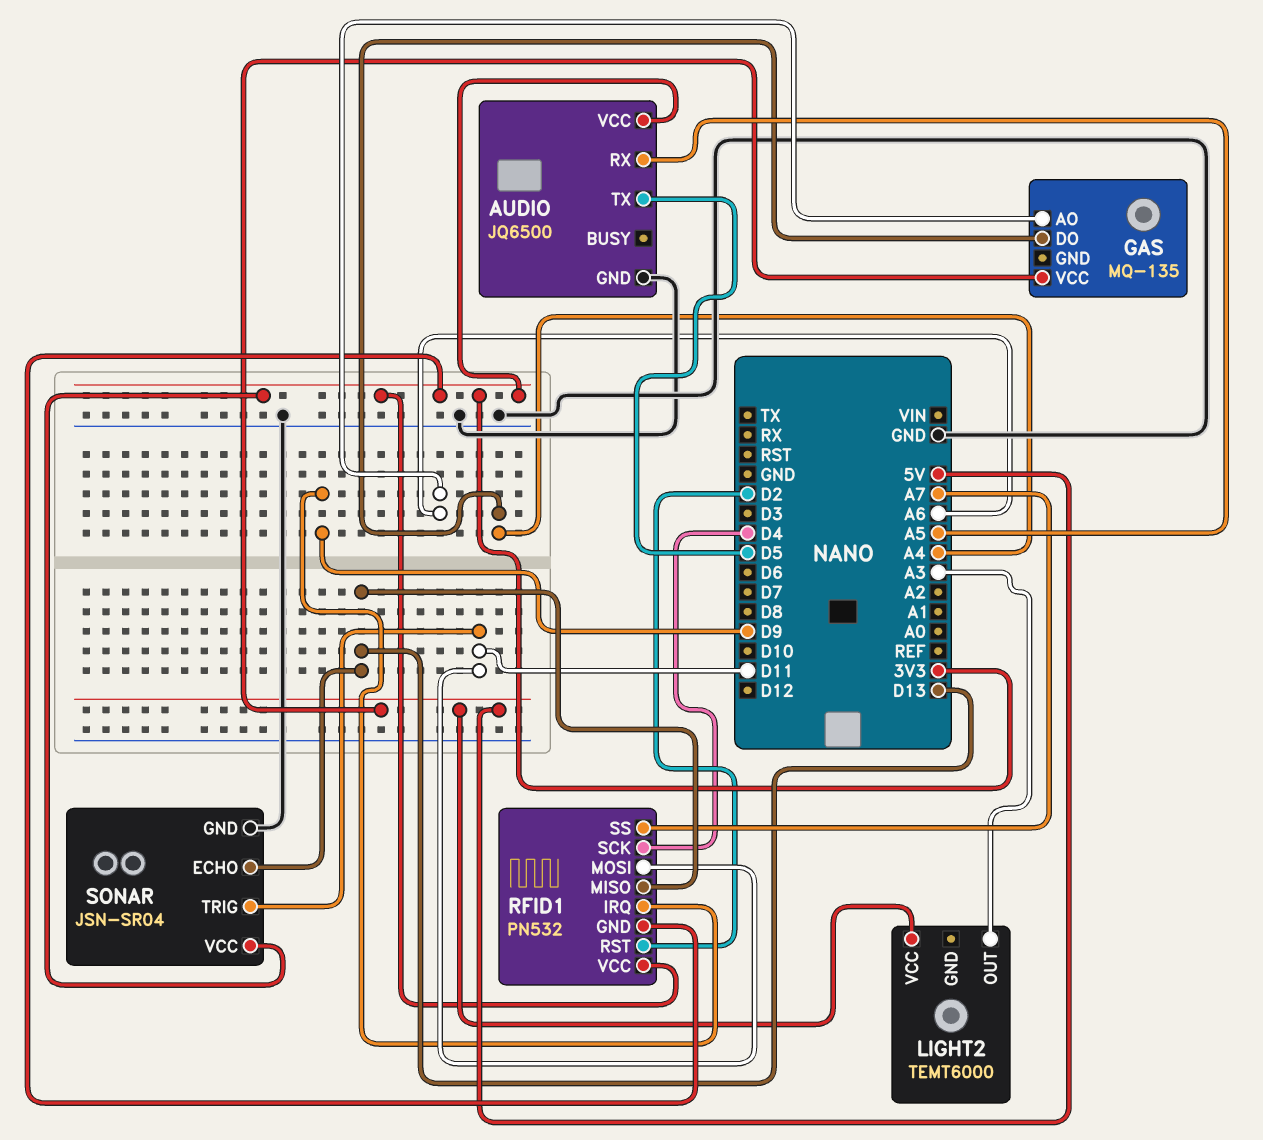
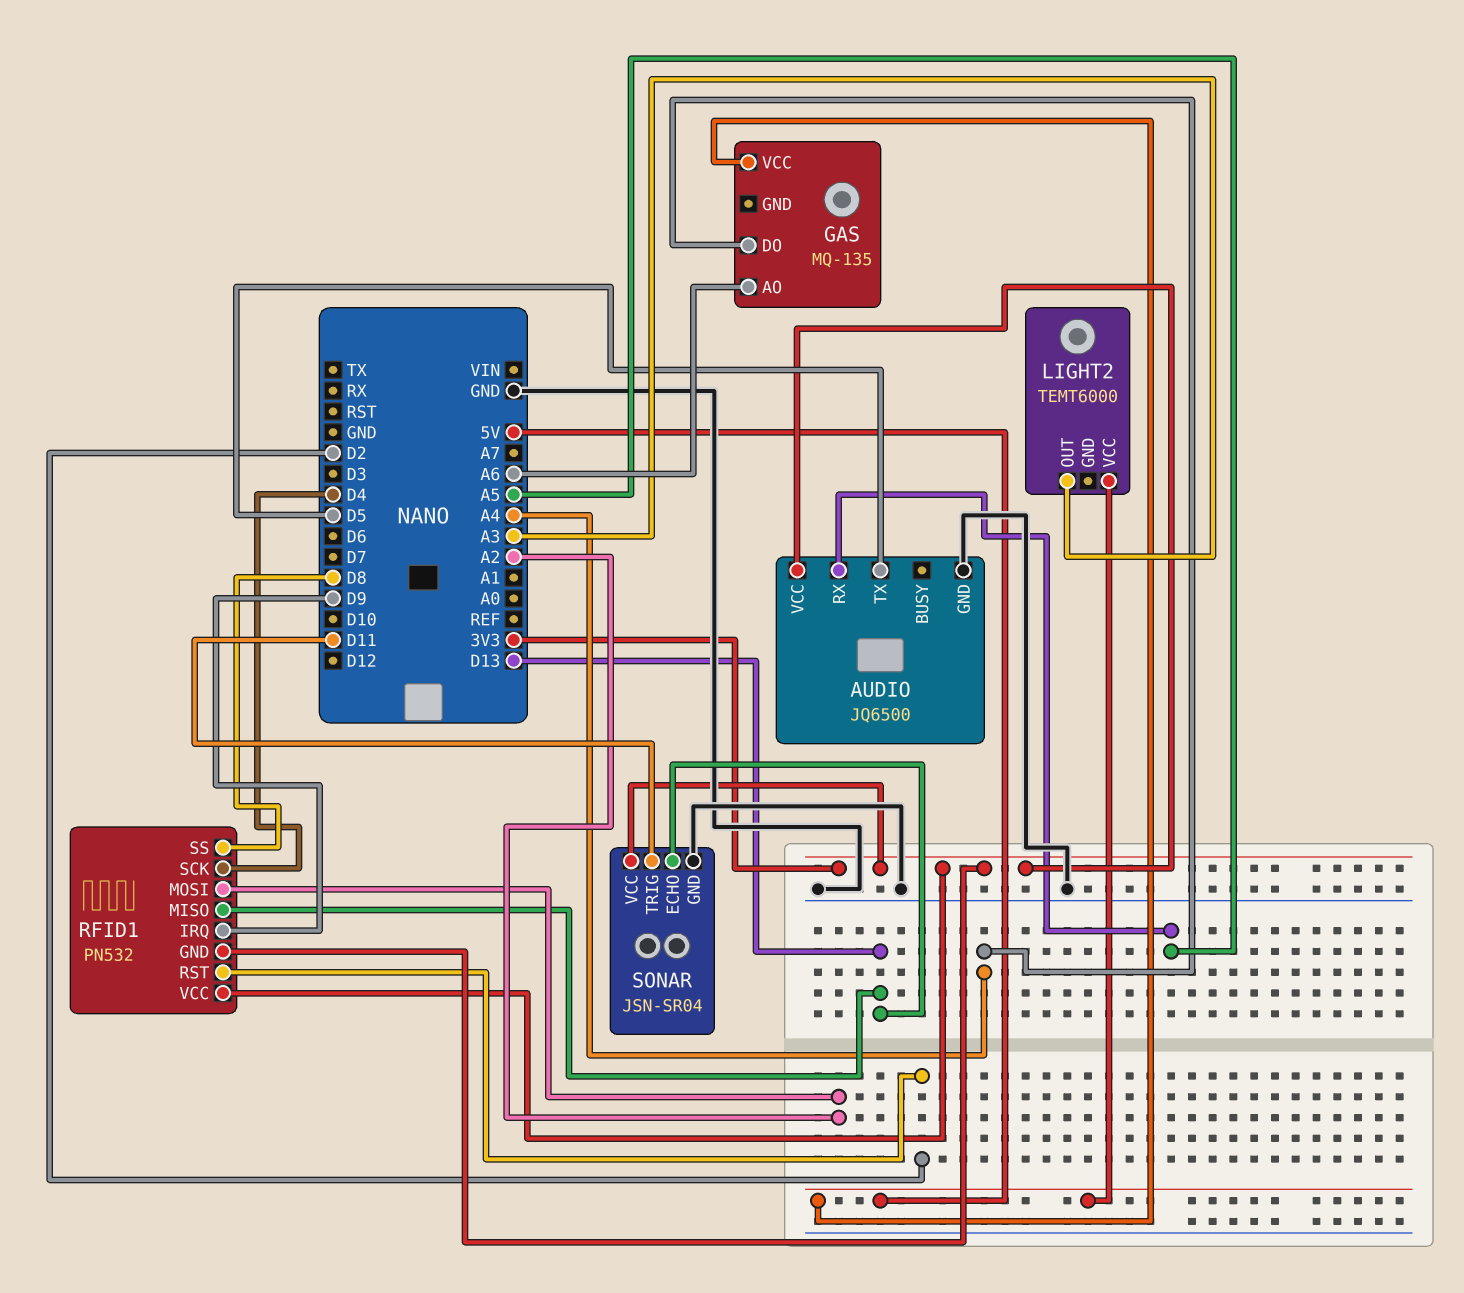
RFID1 pin MOSI: D11 -> A2
RFID1 pin SS: A7 -> D8

